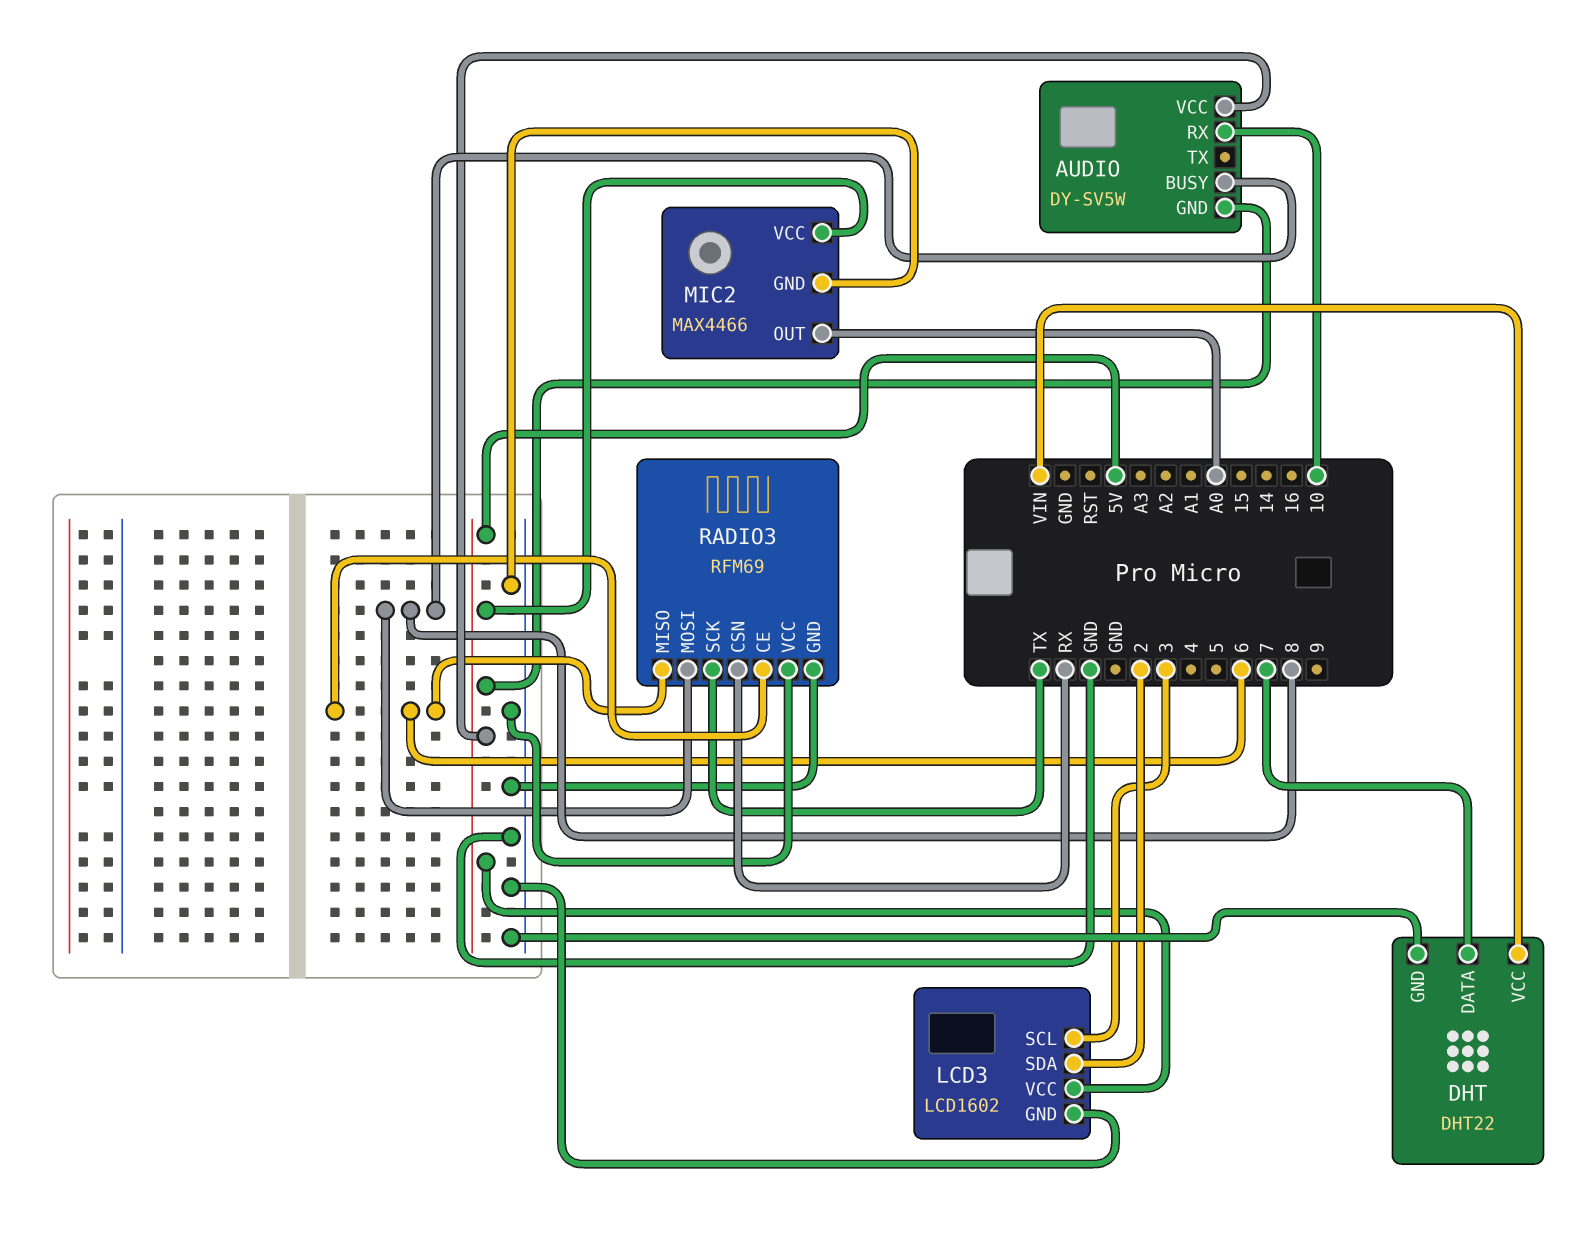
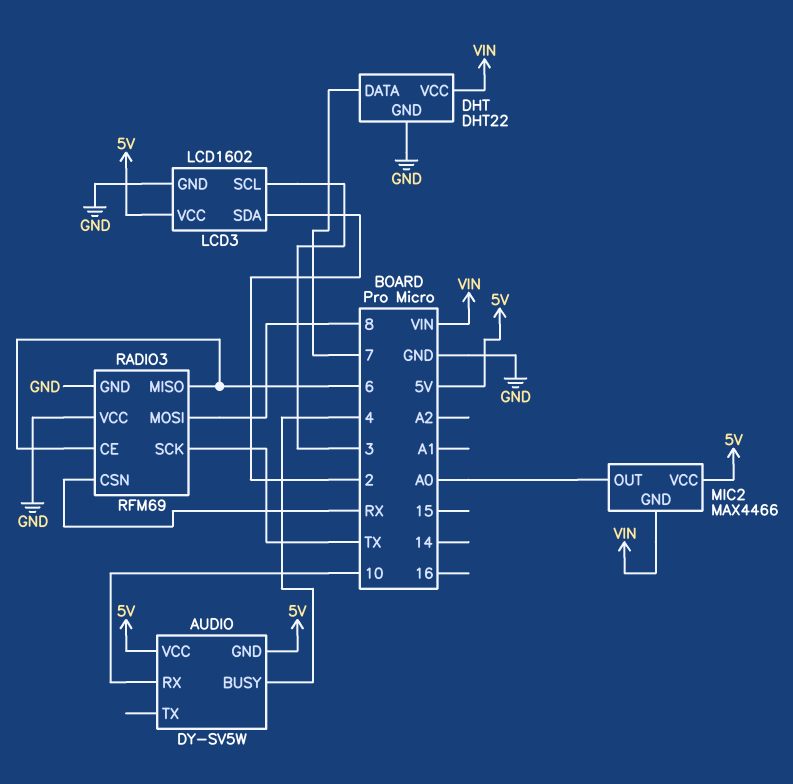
AUDIO pin BUSY: 8 -> 4
MIC2 pin GND: GND -> VIN

